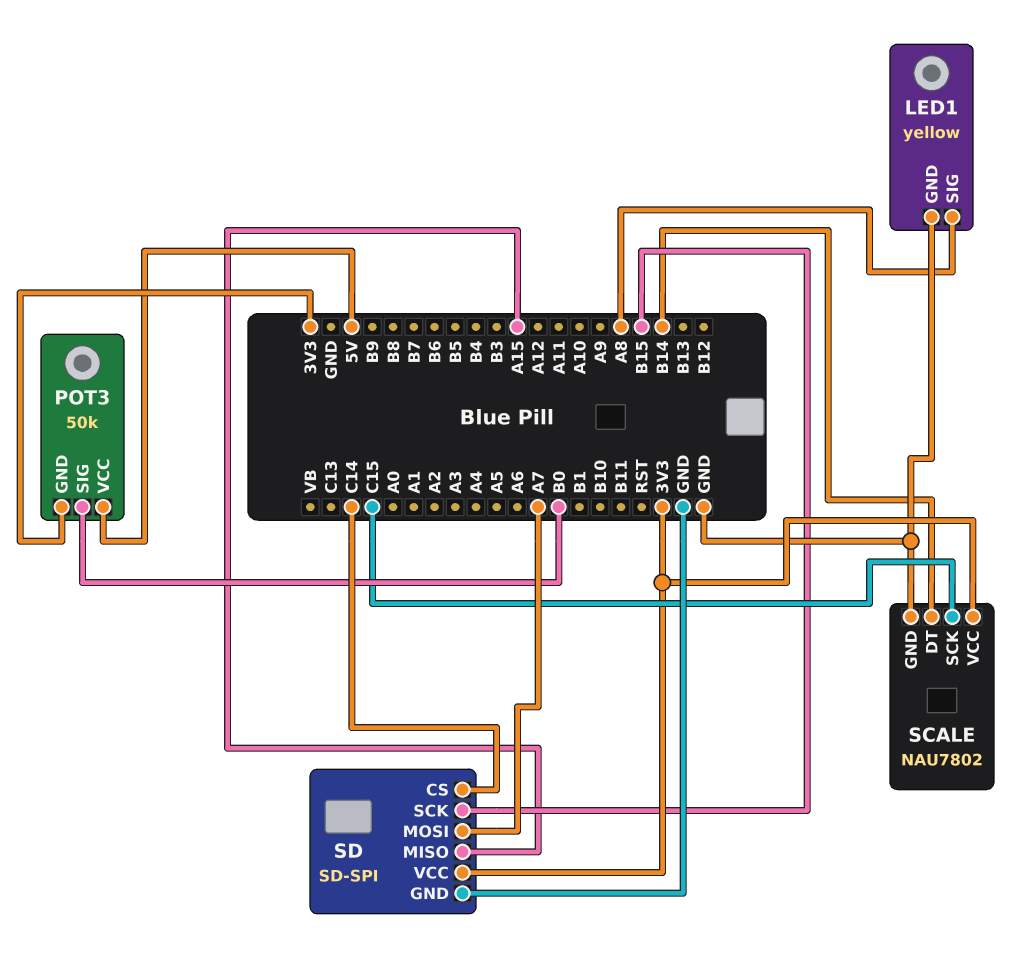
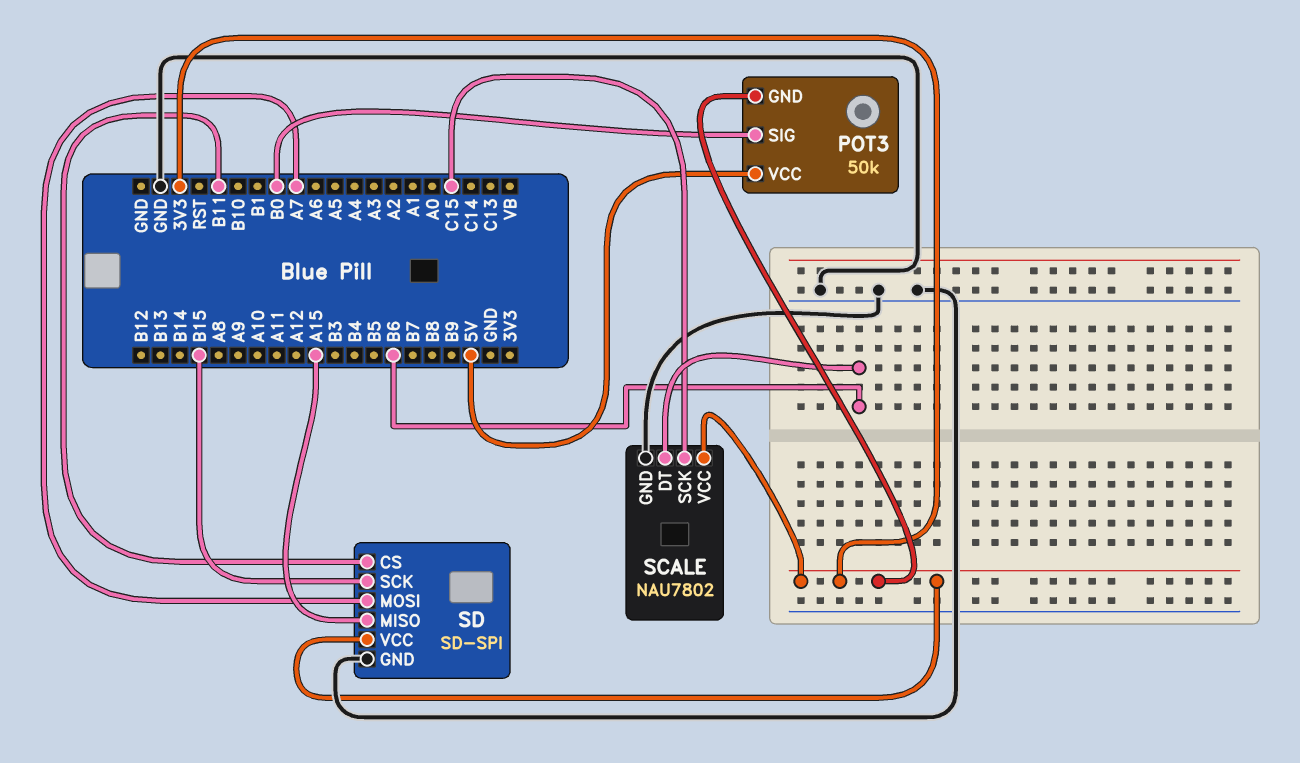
LED1: yellow -> none
LED1 pin GND: GND -> none
LED1 pin SIG: A8 -> none
SCALE pin DT: B14 -> B6
SD pin CS: C14 -> B11

